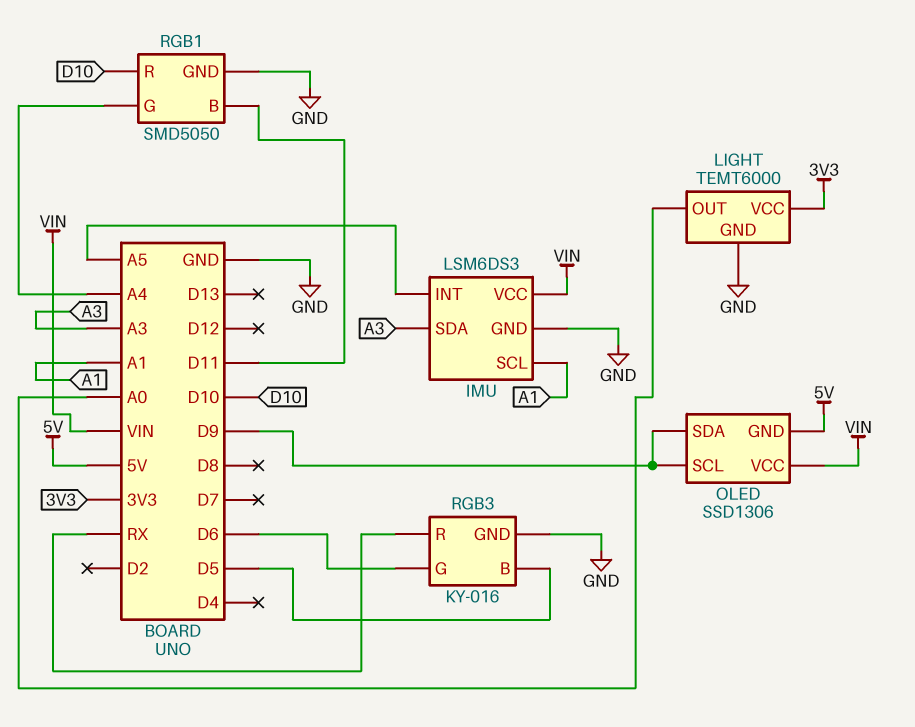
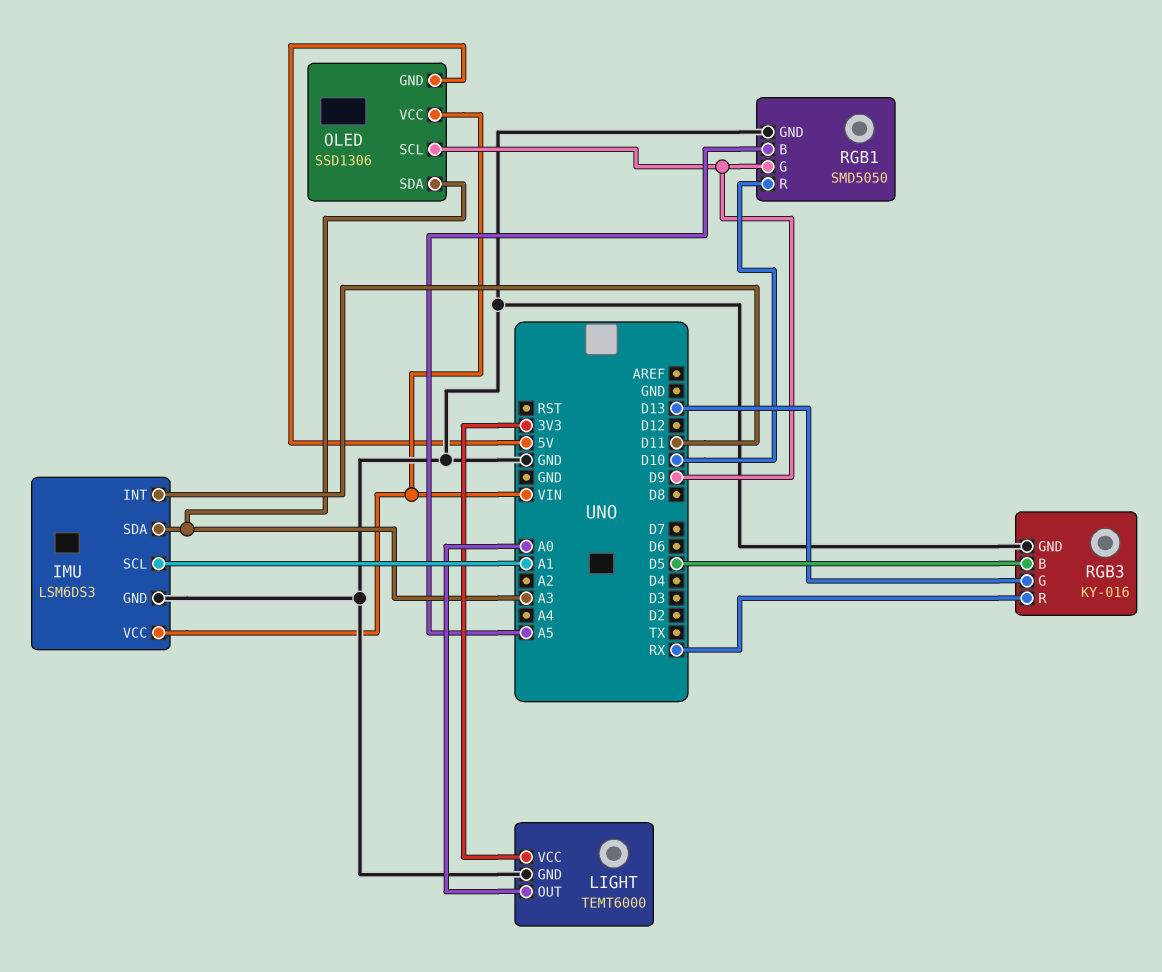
IMU pin INT: A5 -> D11
OLED pin SDA: D9 -> A3
RGB1 pin B: D11 -> A5
RGB1 pin G: A4 -> D9
RGB3 pin G: D6 -> D13

